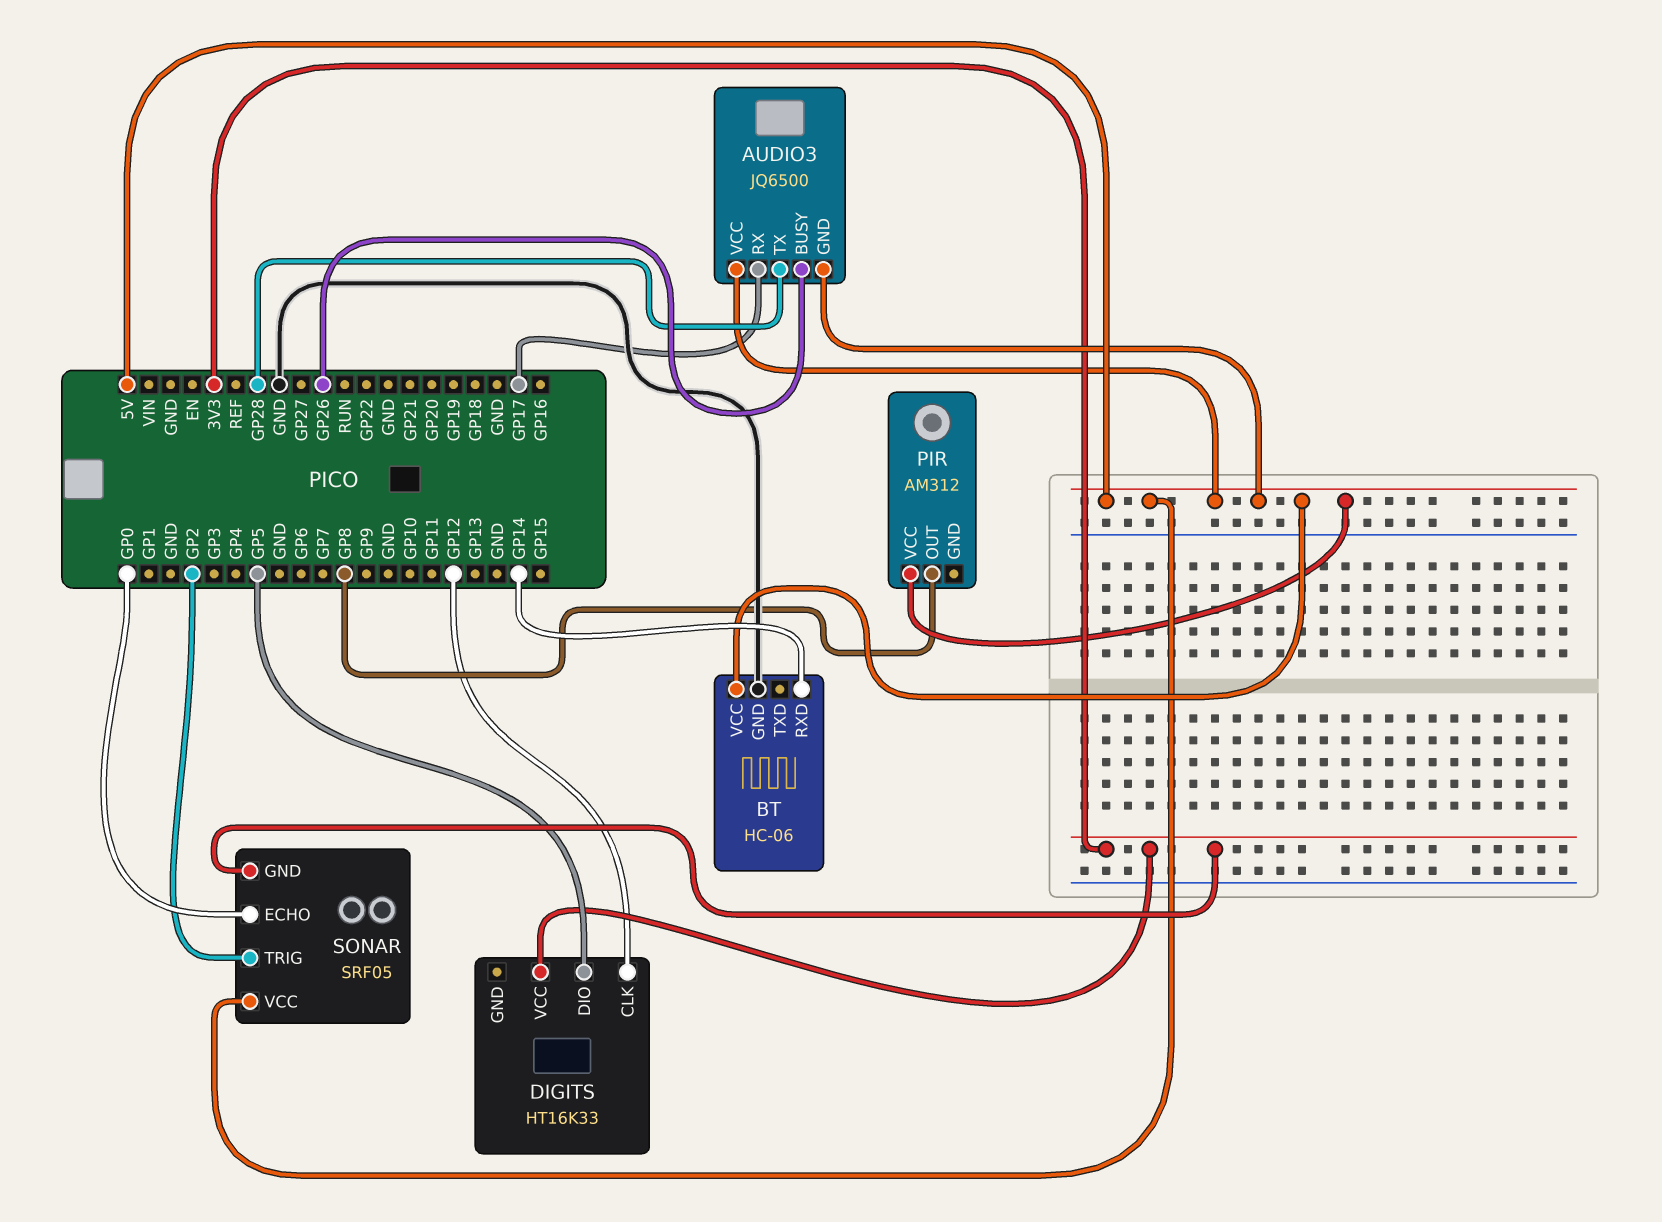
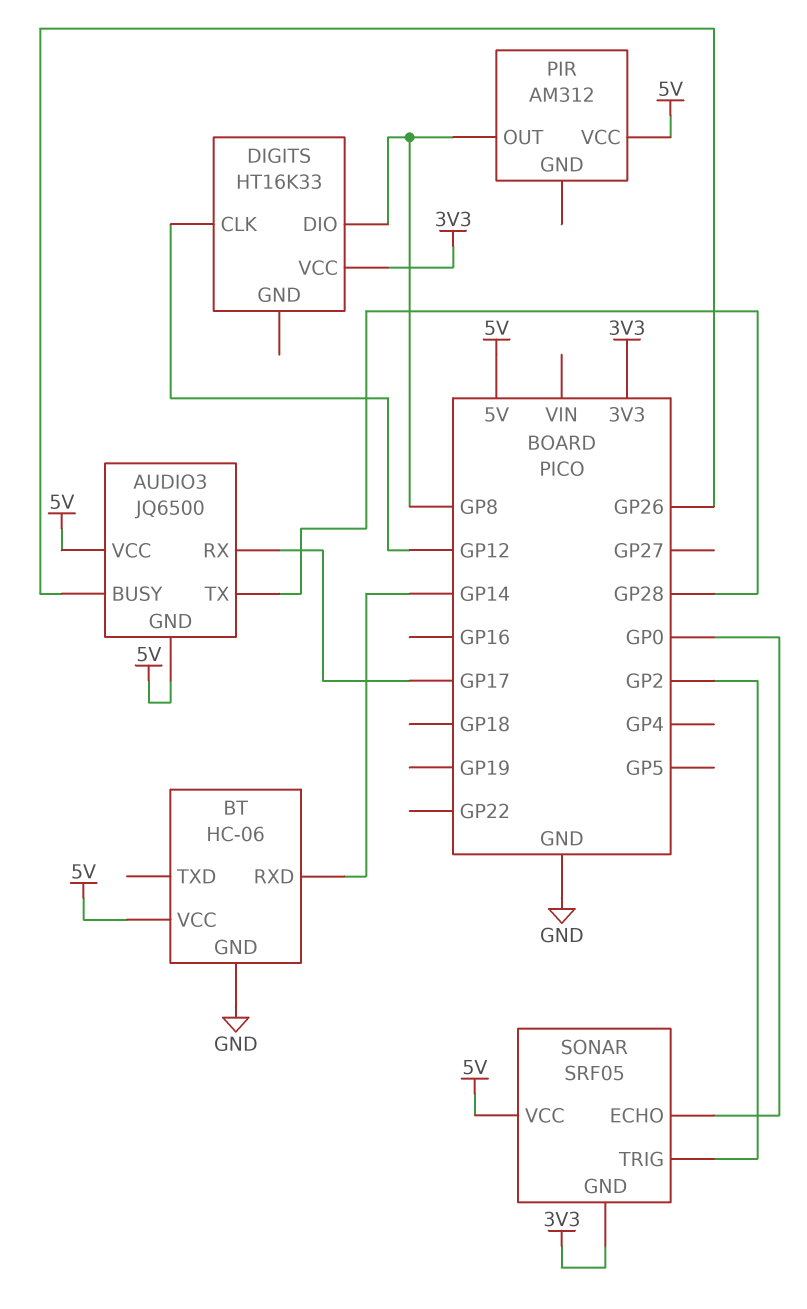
DIGITS pin DIO: GP5 -> GP8

